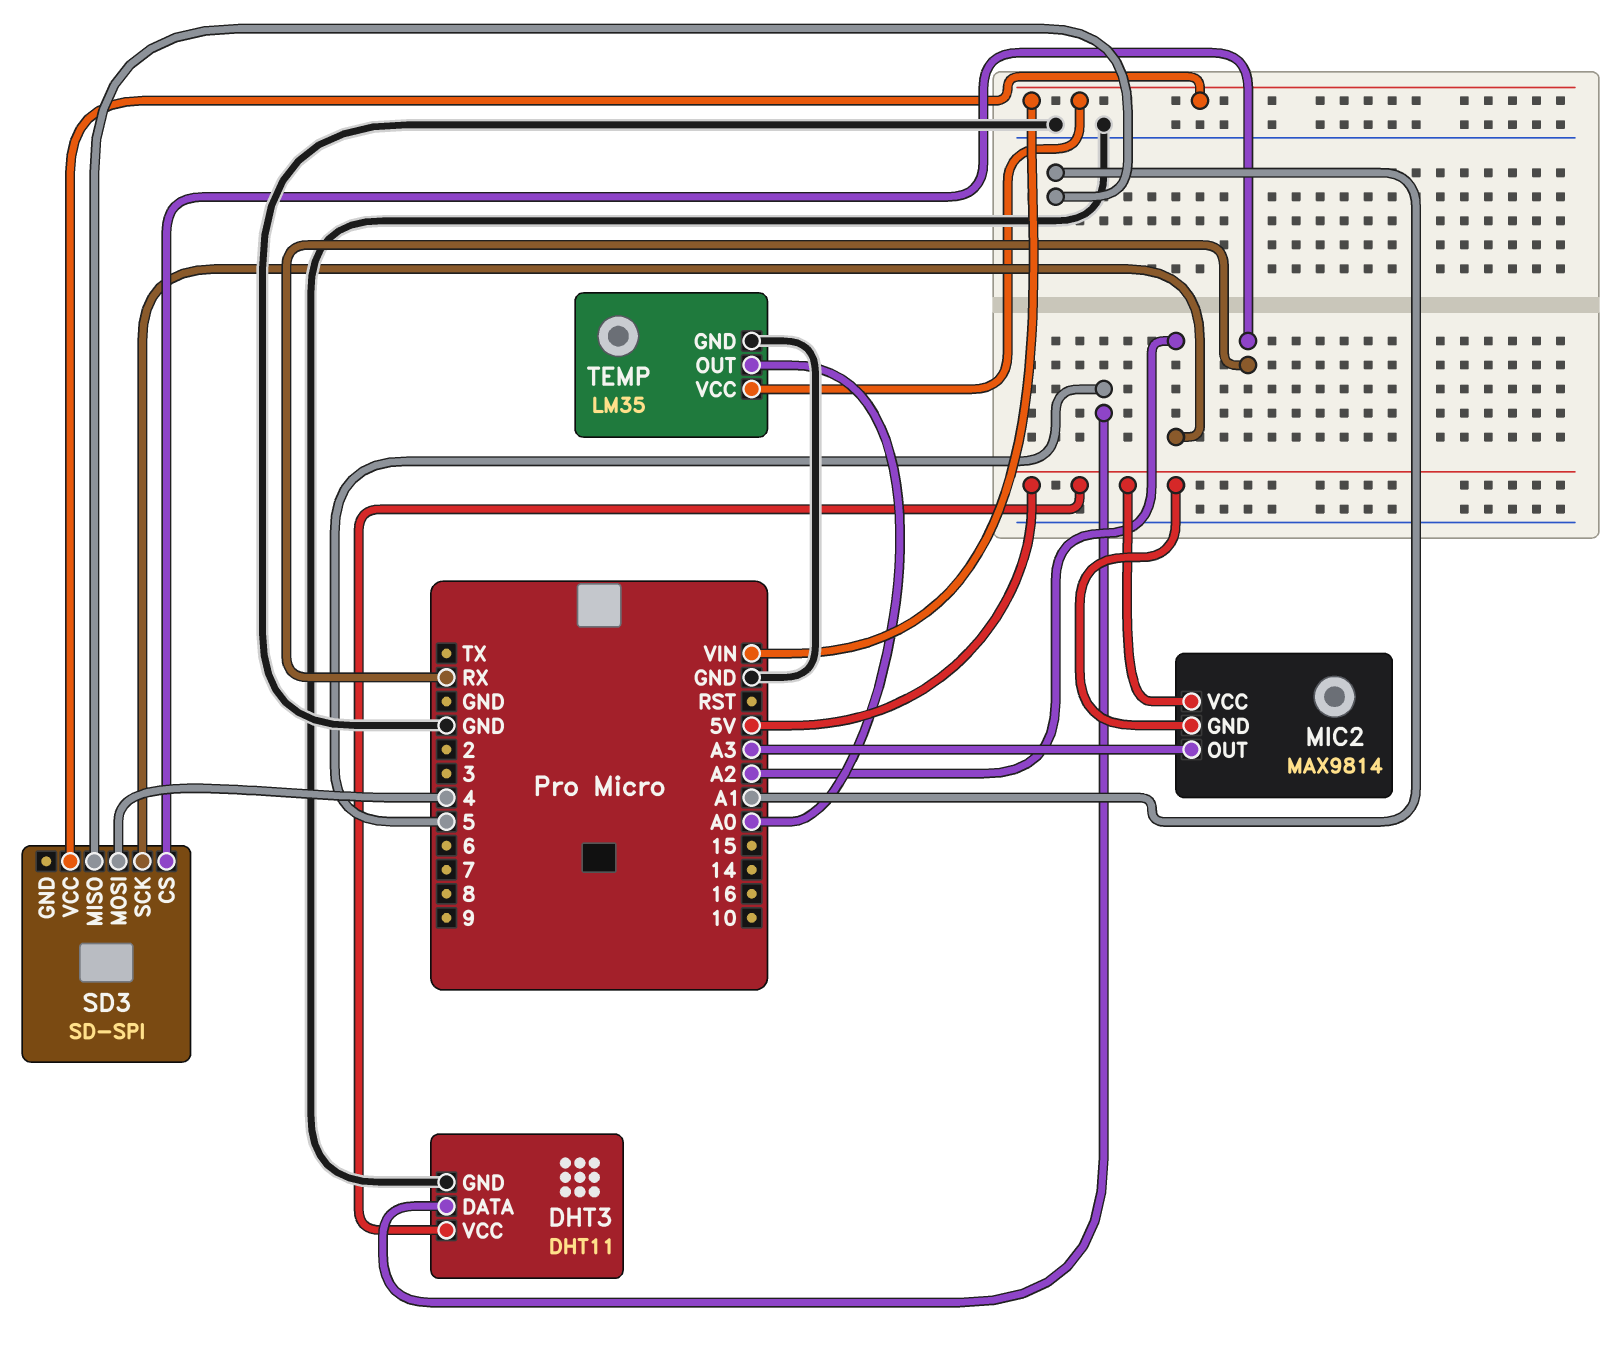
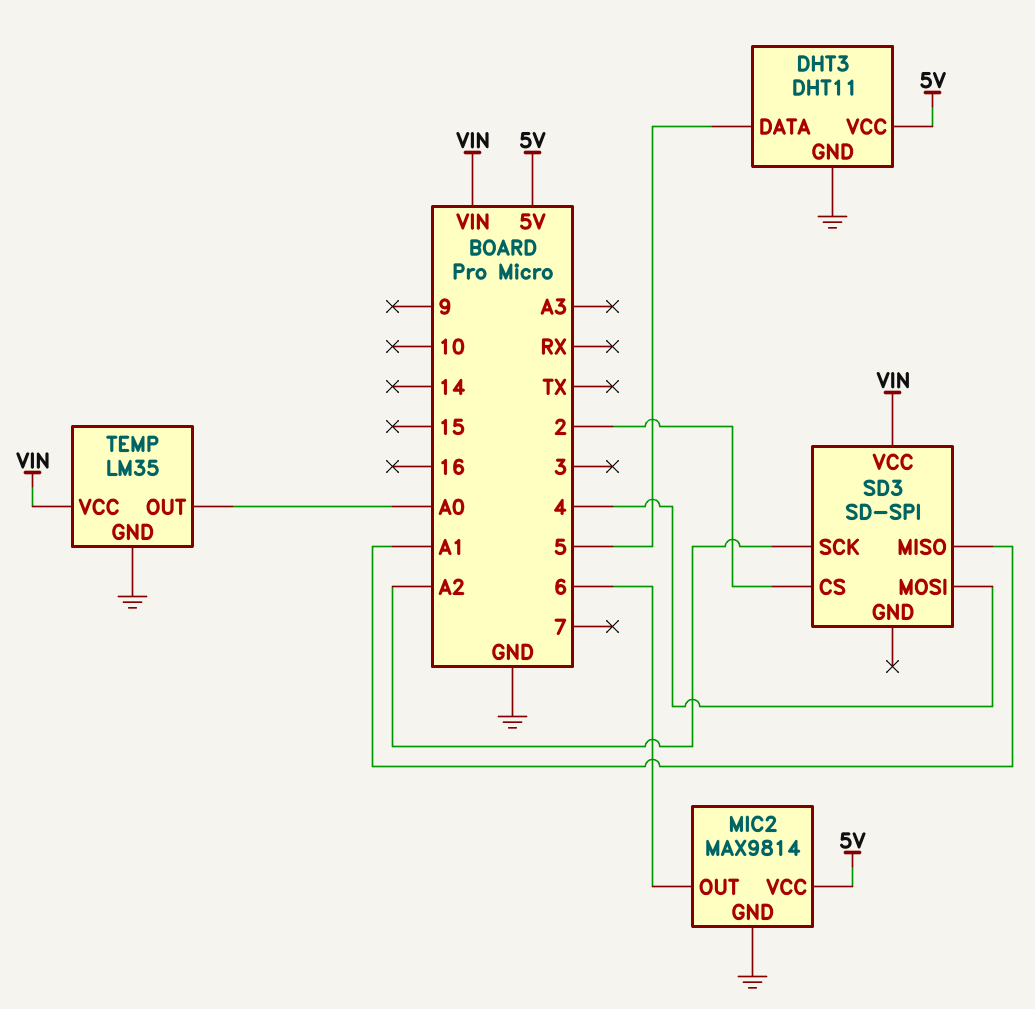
MIC2 pin GND: 5V -> GND
MIC2 pin OUT: A3 -> 6
SD3 pin CS: RX -> 2

